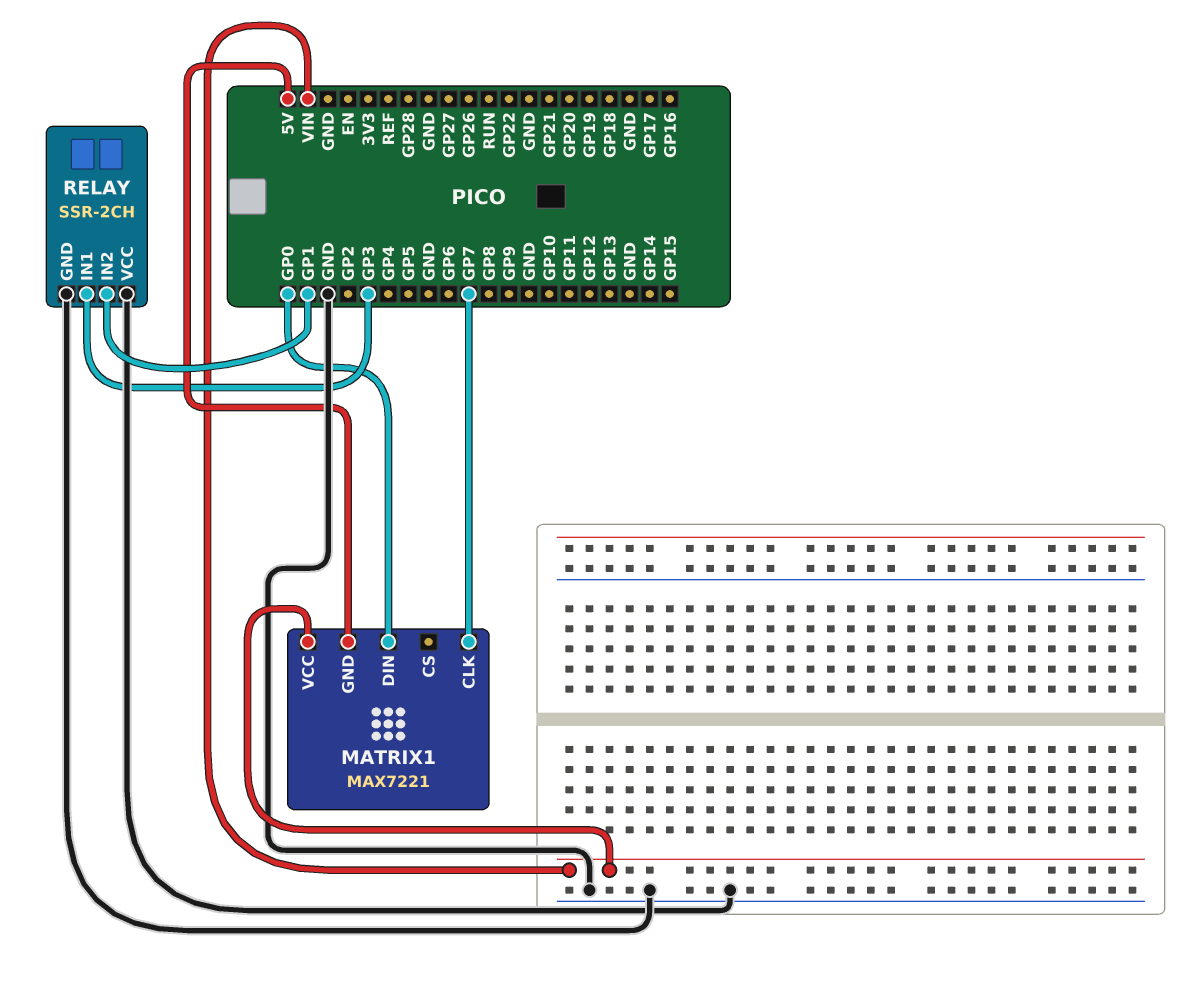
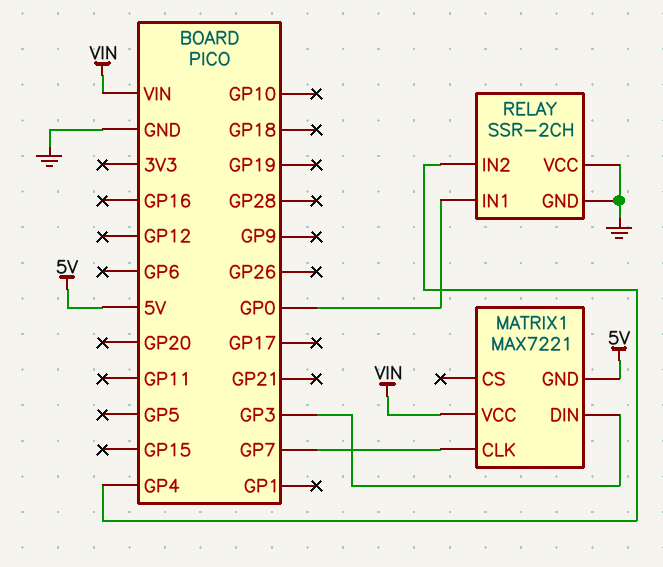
MATRIX1 pin DIN: GP0 -> GP3
RELAY pin IN1: GP3 -> GP0
RELAY pin IN2: GP1 -> GP4

